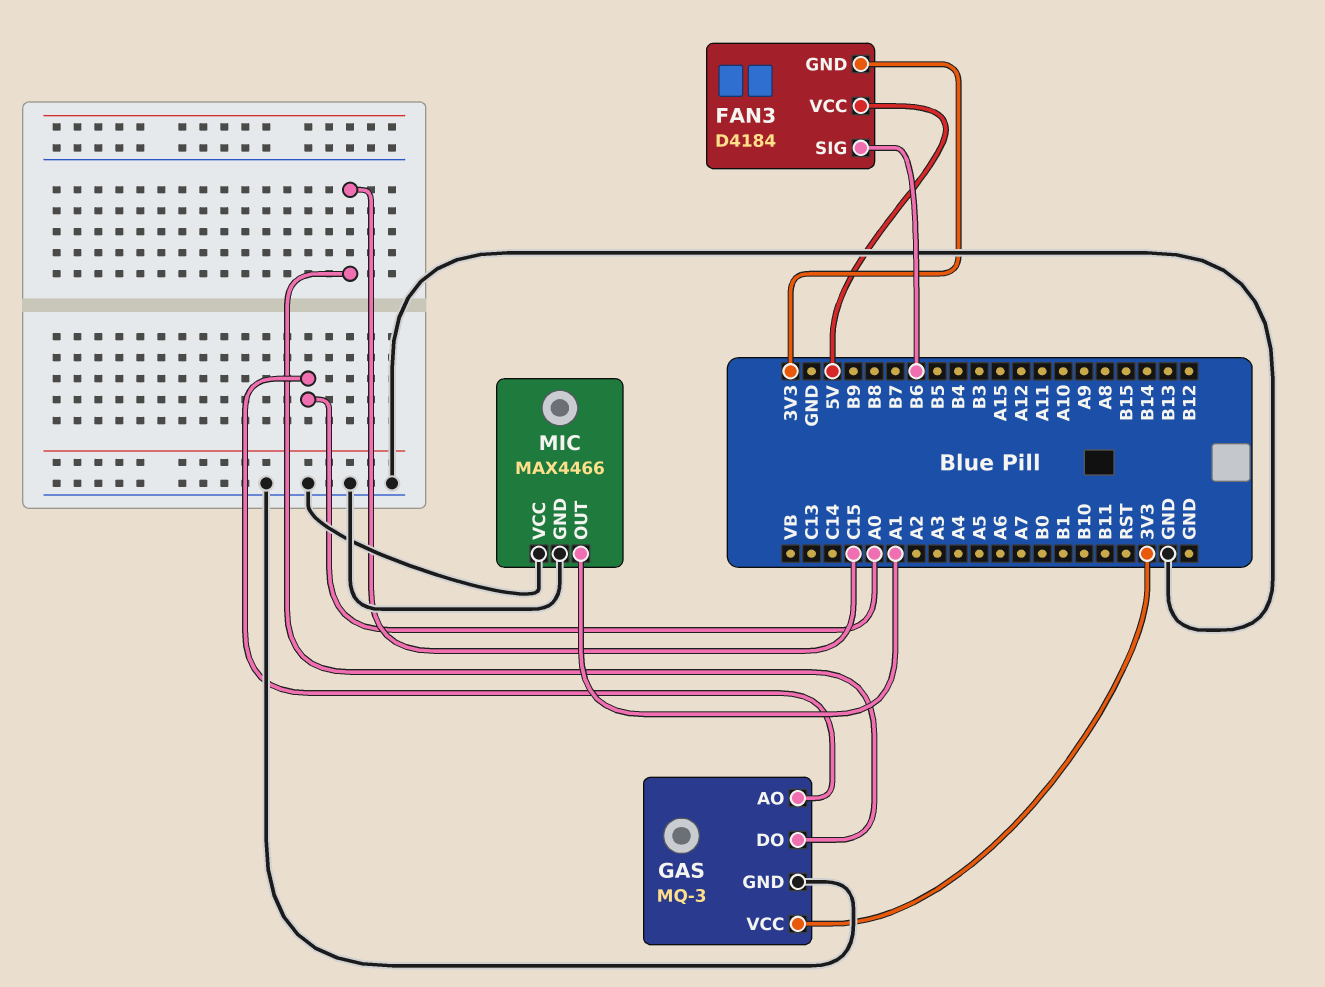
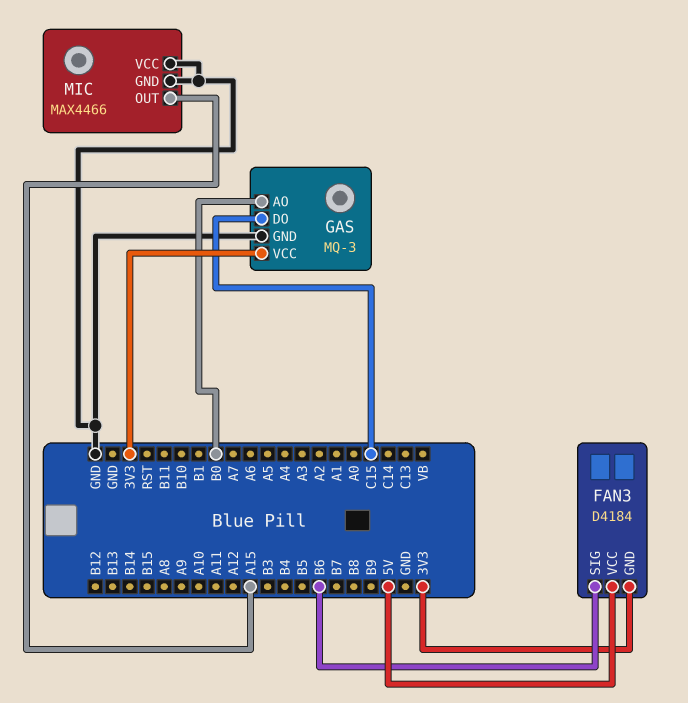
GAS pin AO: A0 -> B0
MIC pin OUT: A1 -> A15

